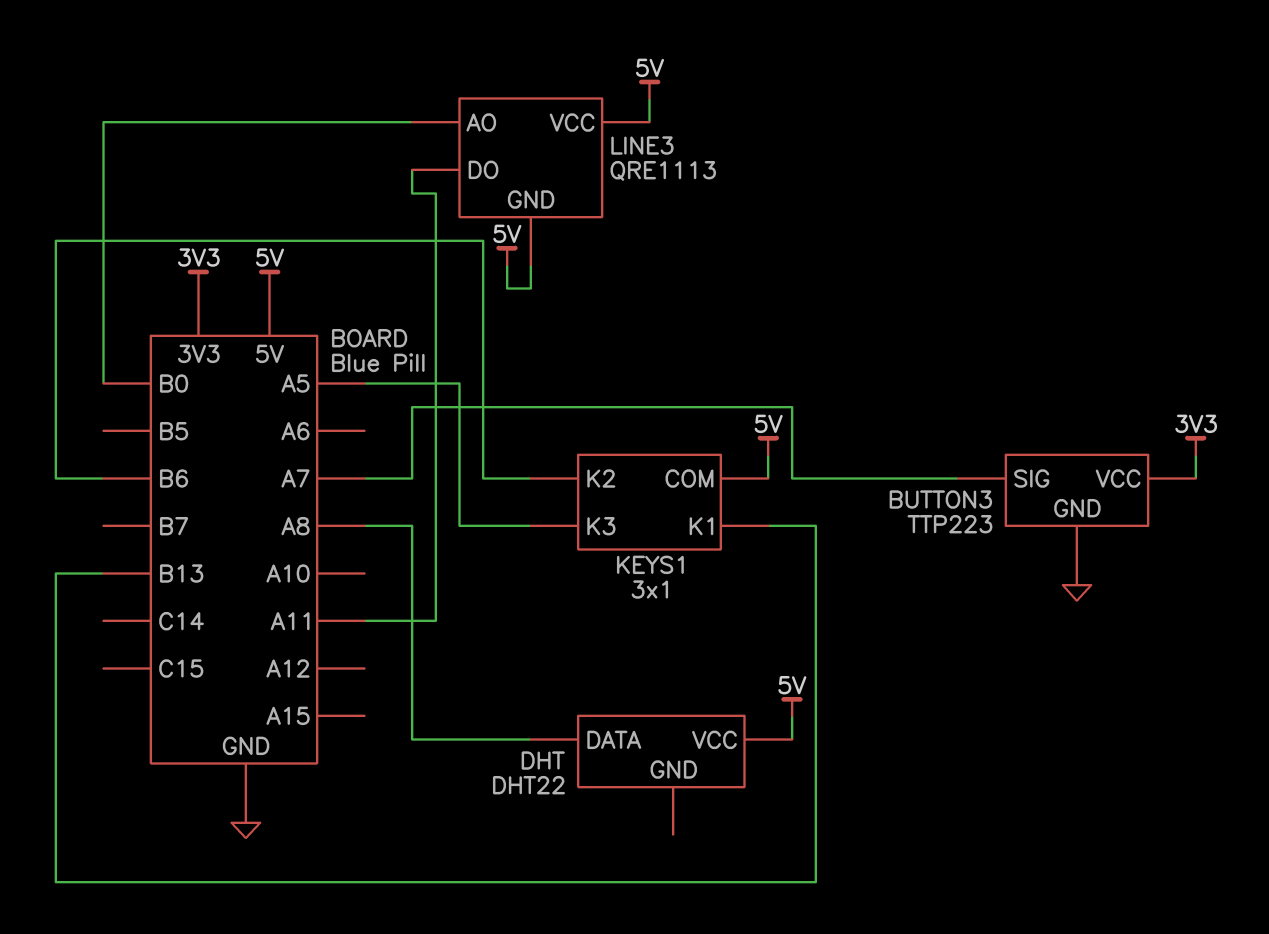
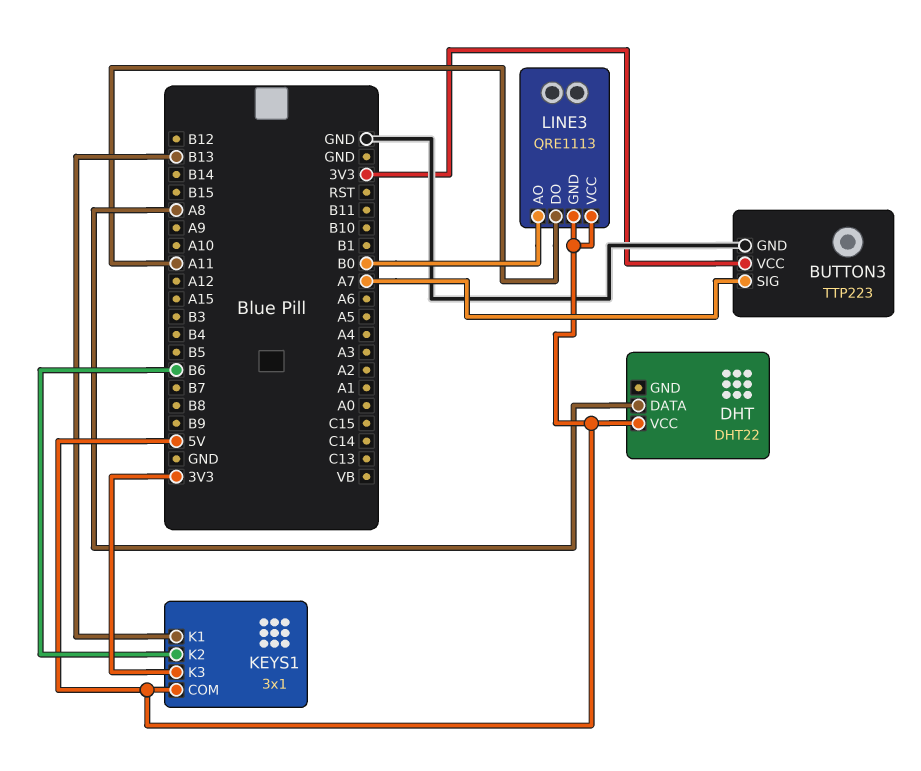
KEYS1 pin K3: A5 -> 3V3

